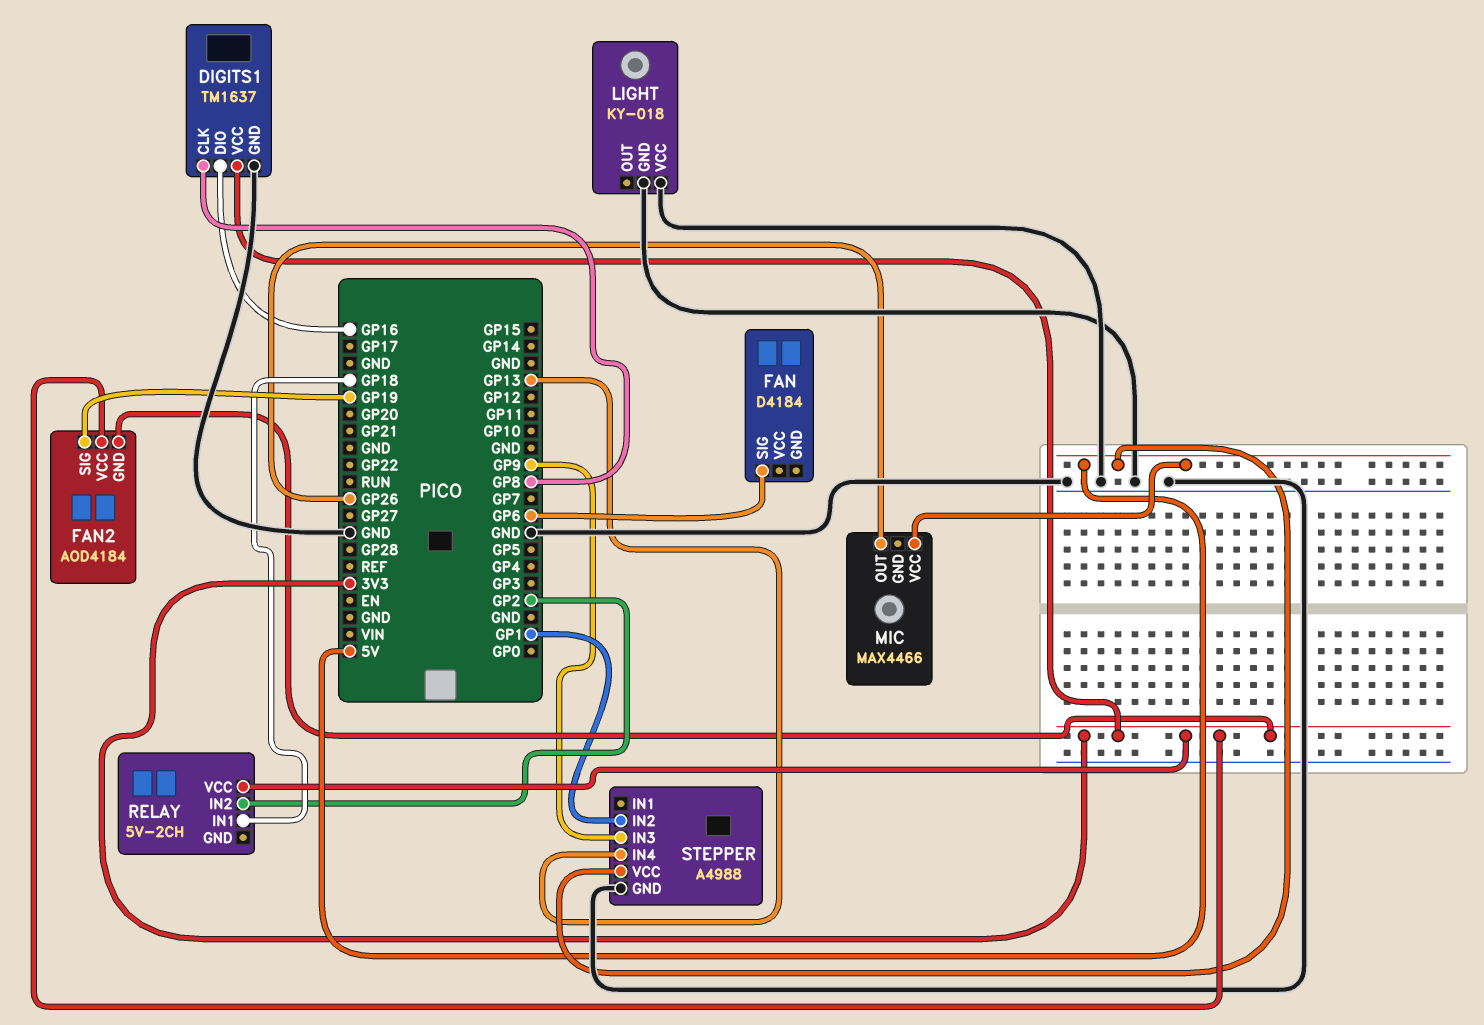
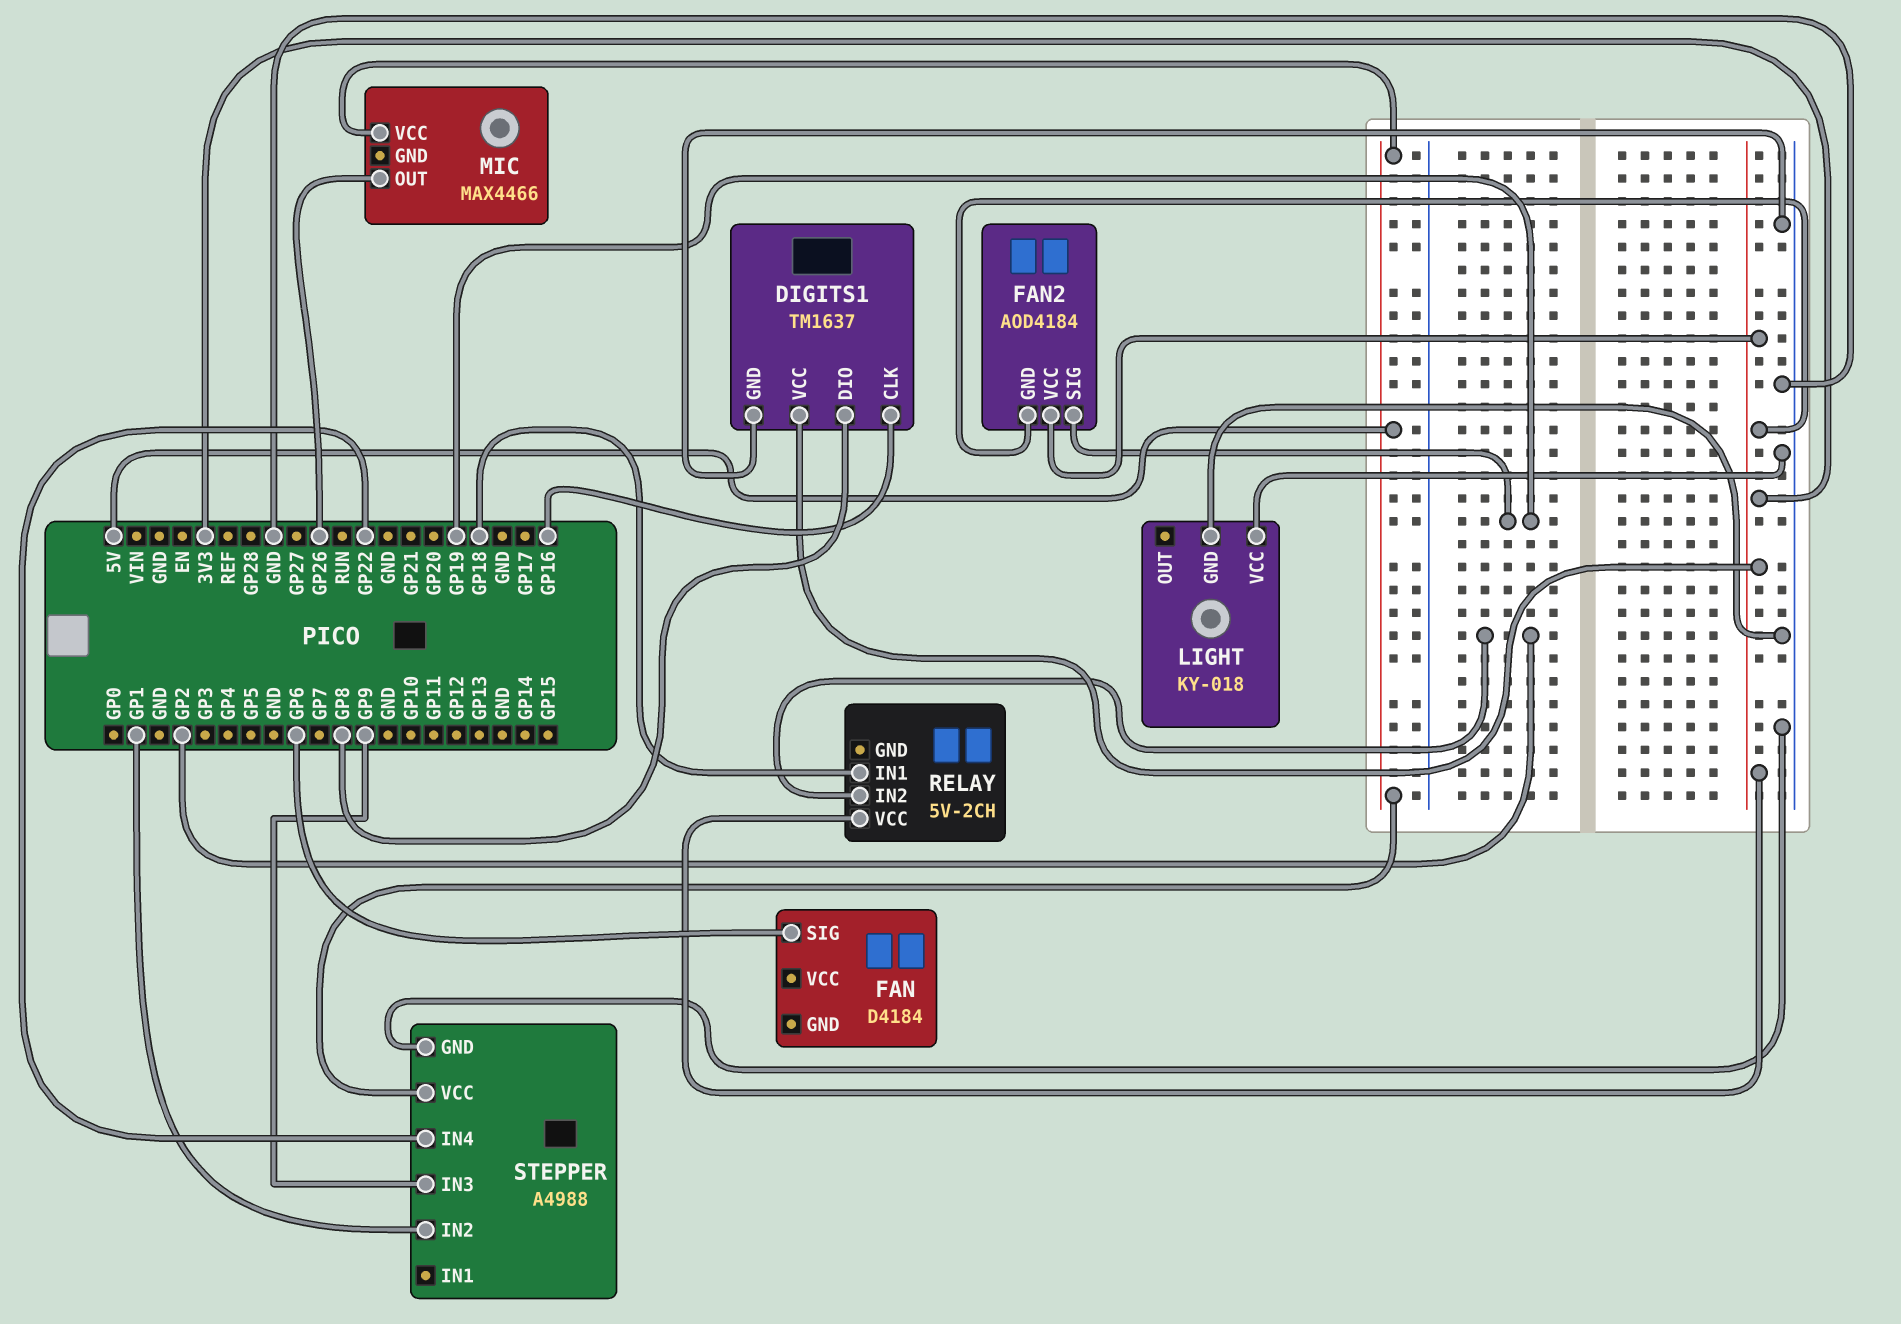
DIGITS1 pin CLK: GP8 -> GP16
DIGITS1 pin DIO: GP16 -> GP8
STEPPER pin IN4: GP13 -> GP22

